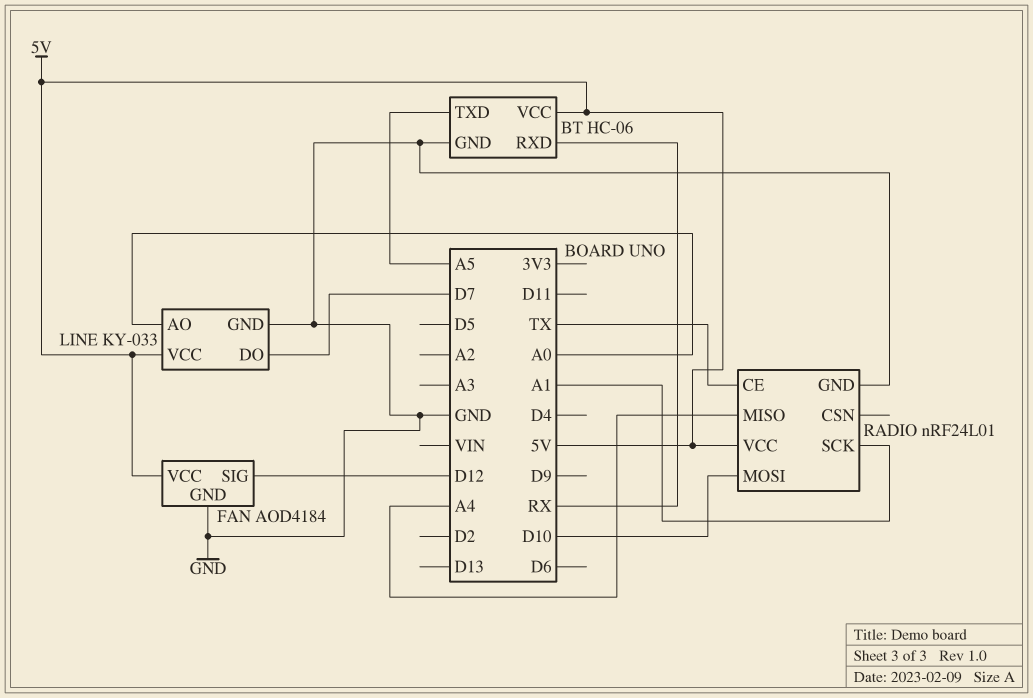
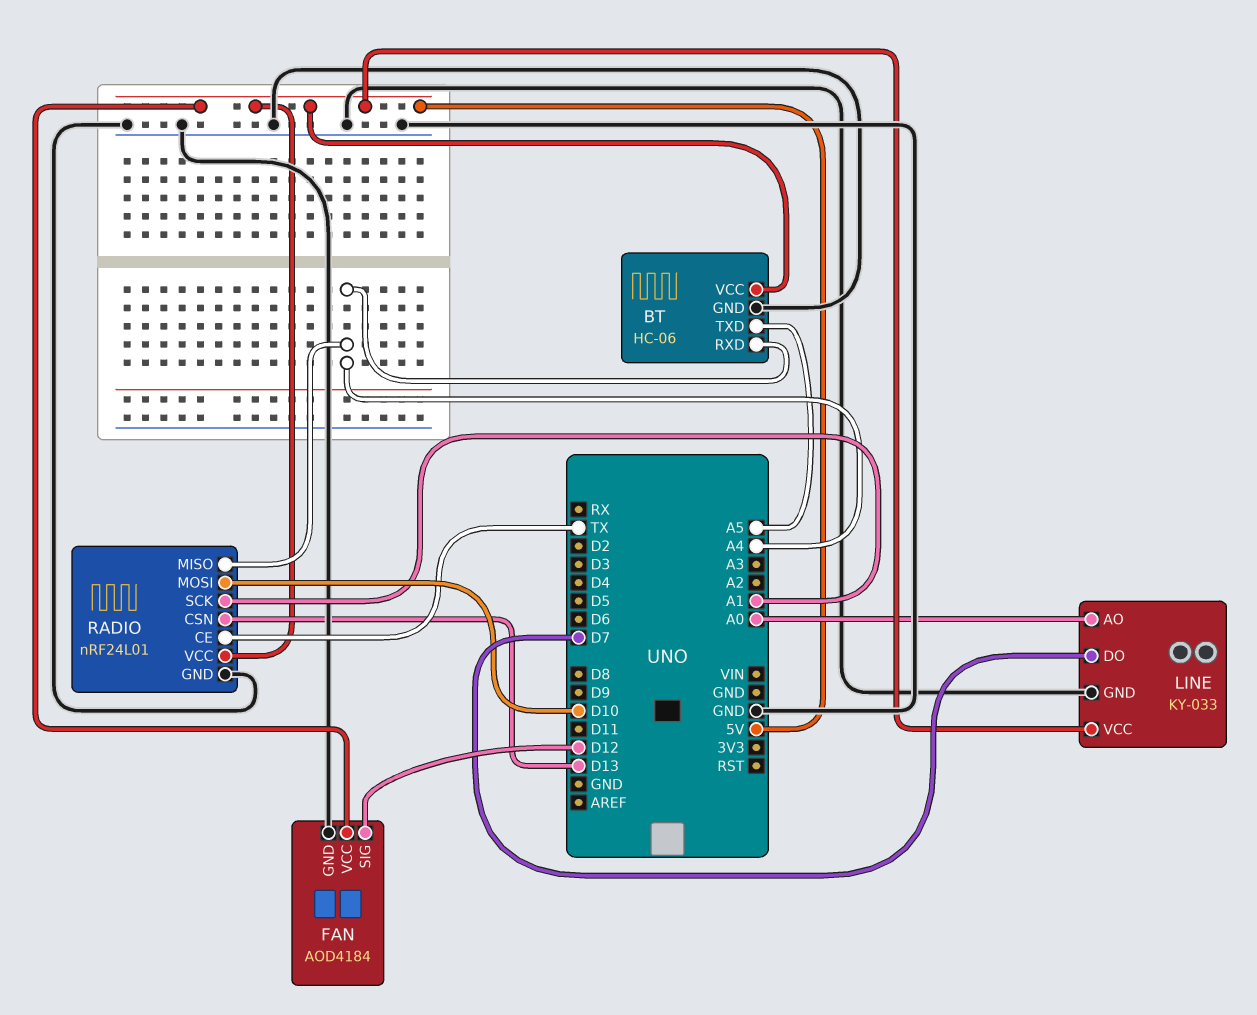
BT pin RXD: RX -> A4
RADIO pin CSN: none -> D13

